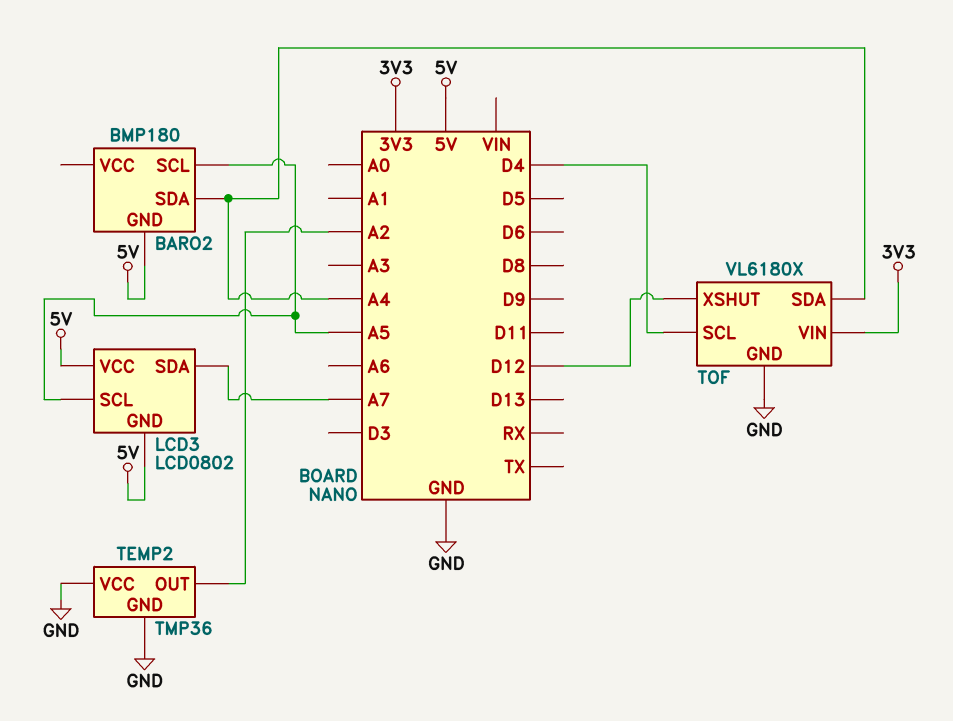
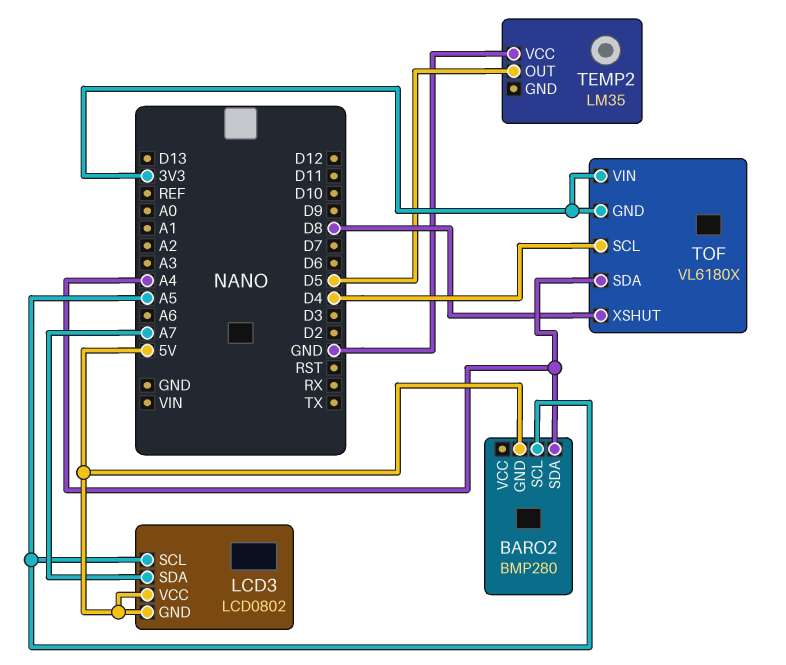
BARO2: BMP180 -> BMP280
TEMP2: TMP36 -> LM35
TEMP2 pin GND: GND -> none
TEMP2 pin OUT: A2 -> D5
TOF pin GND: GND -> 3V3
TOF pin XSHUT: D12 -> D8

